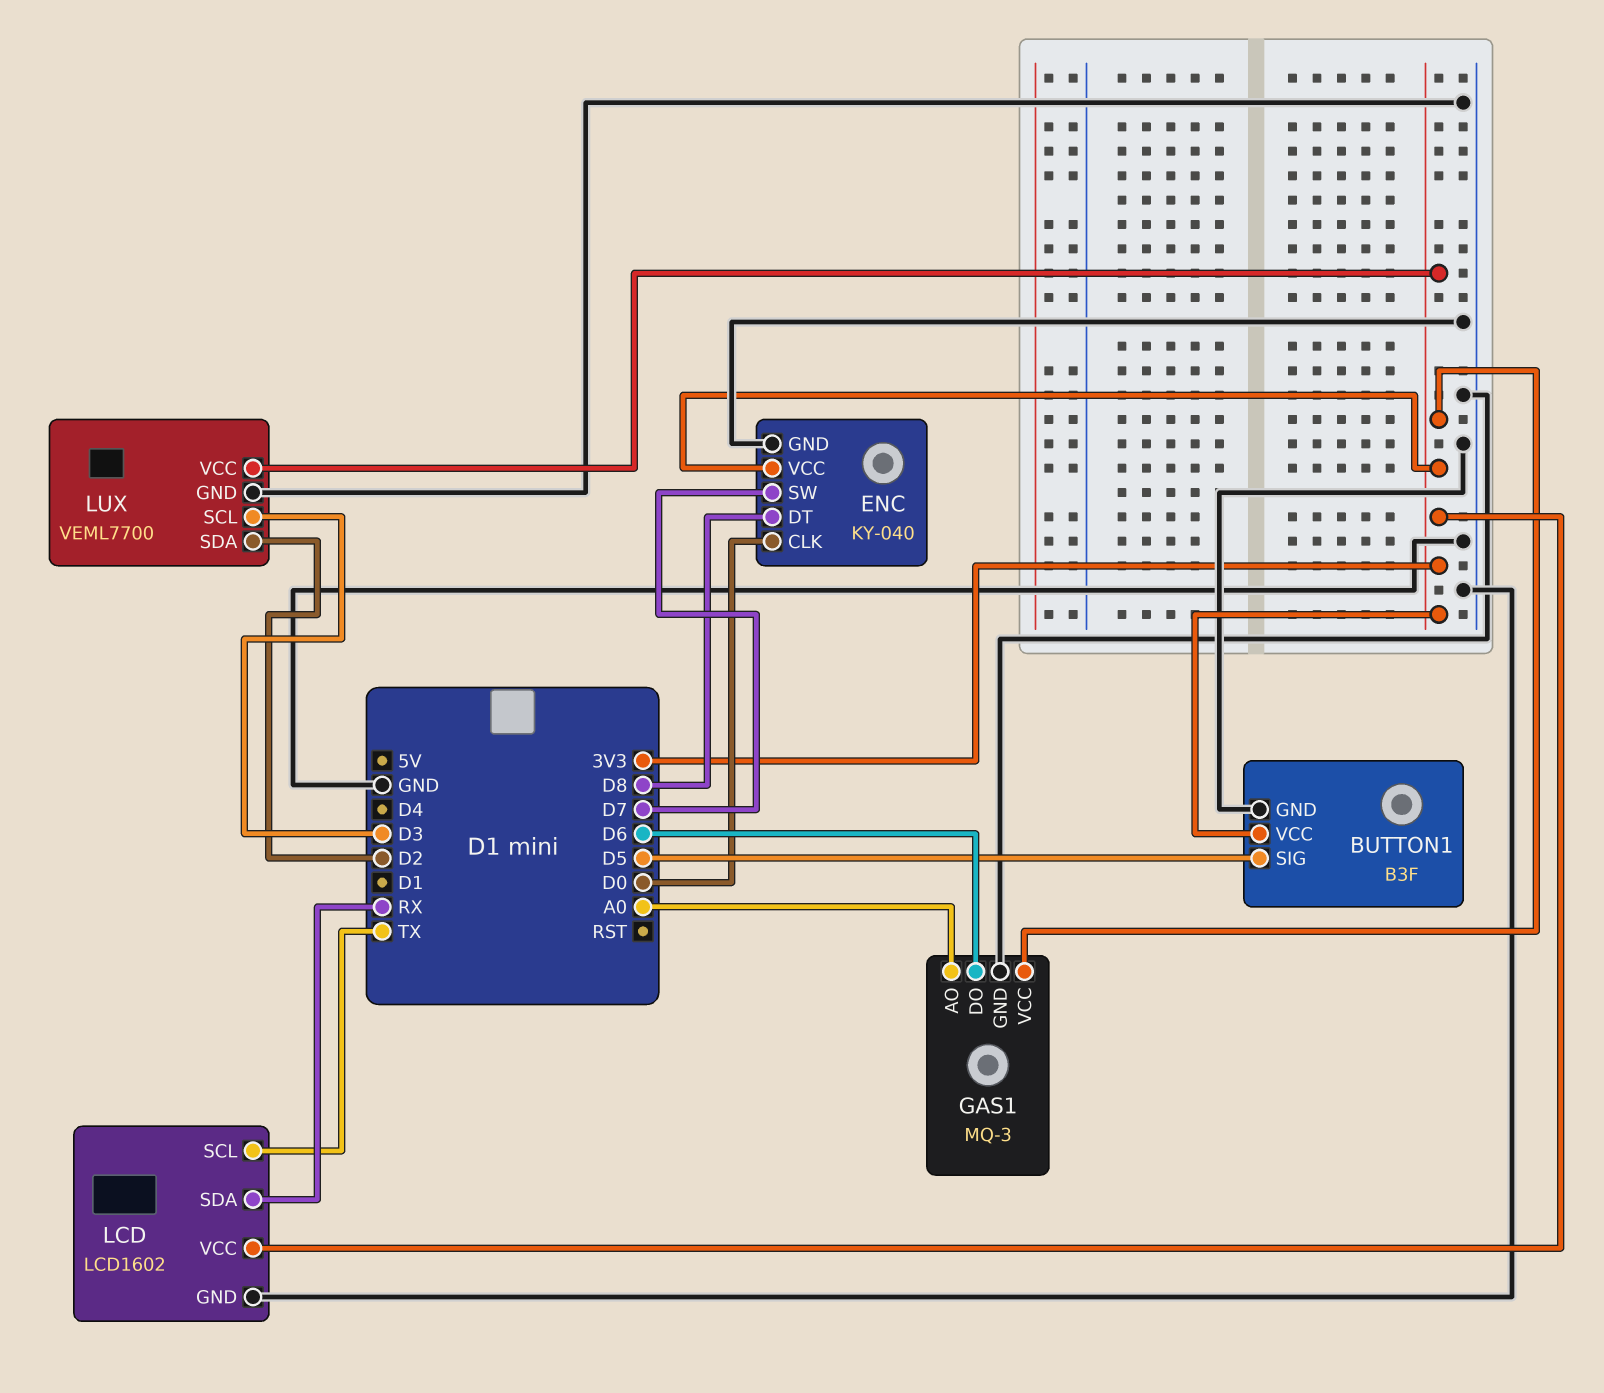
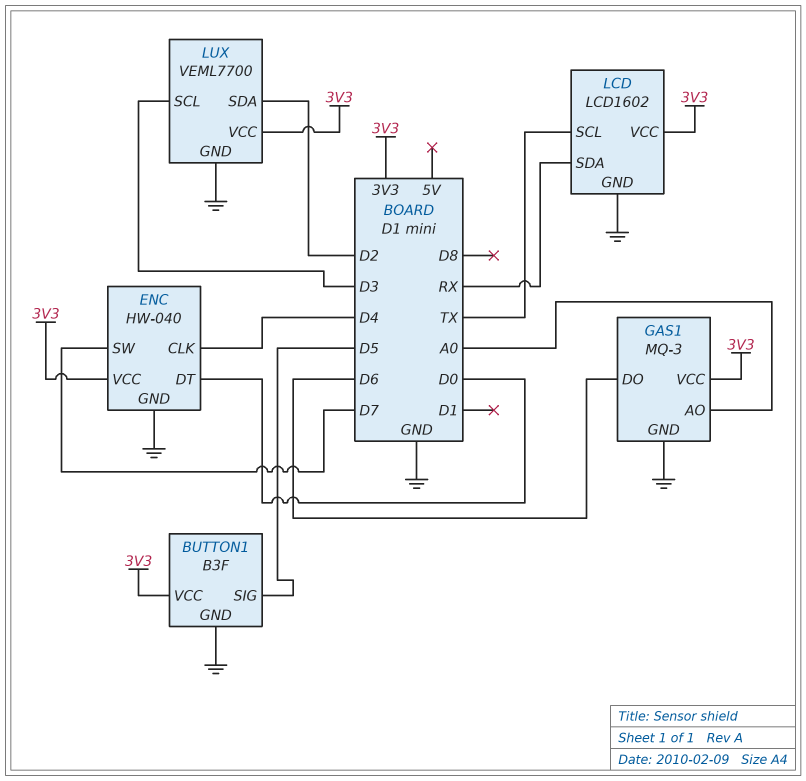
ENC: KY-040 -> HW-040
ENC pin CLK: D0 -> D4
ENC pin DT: D8 -> D0

